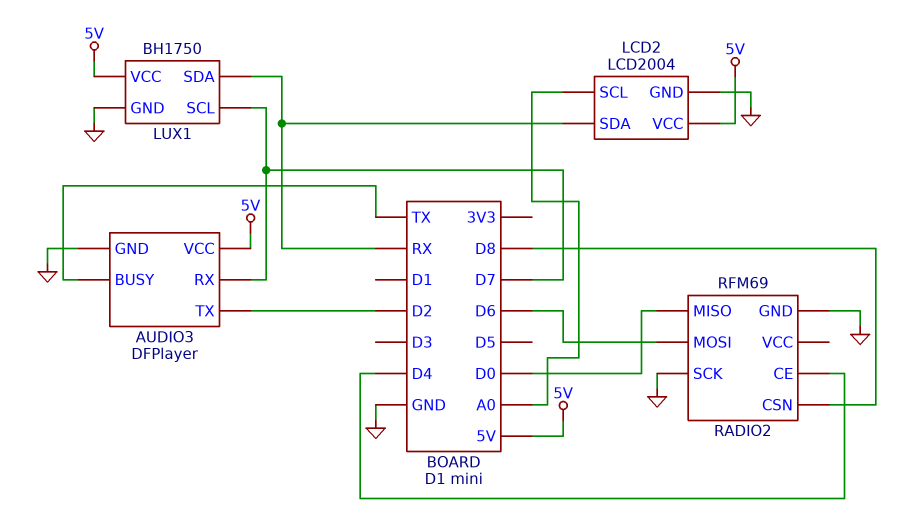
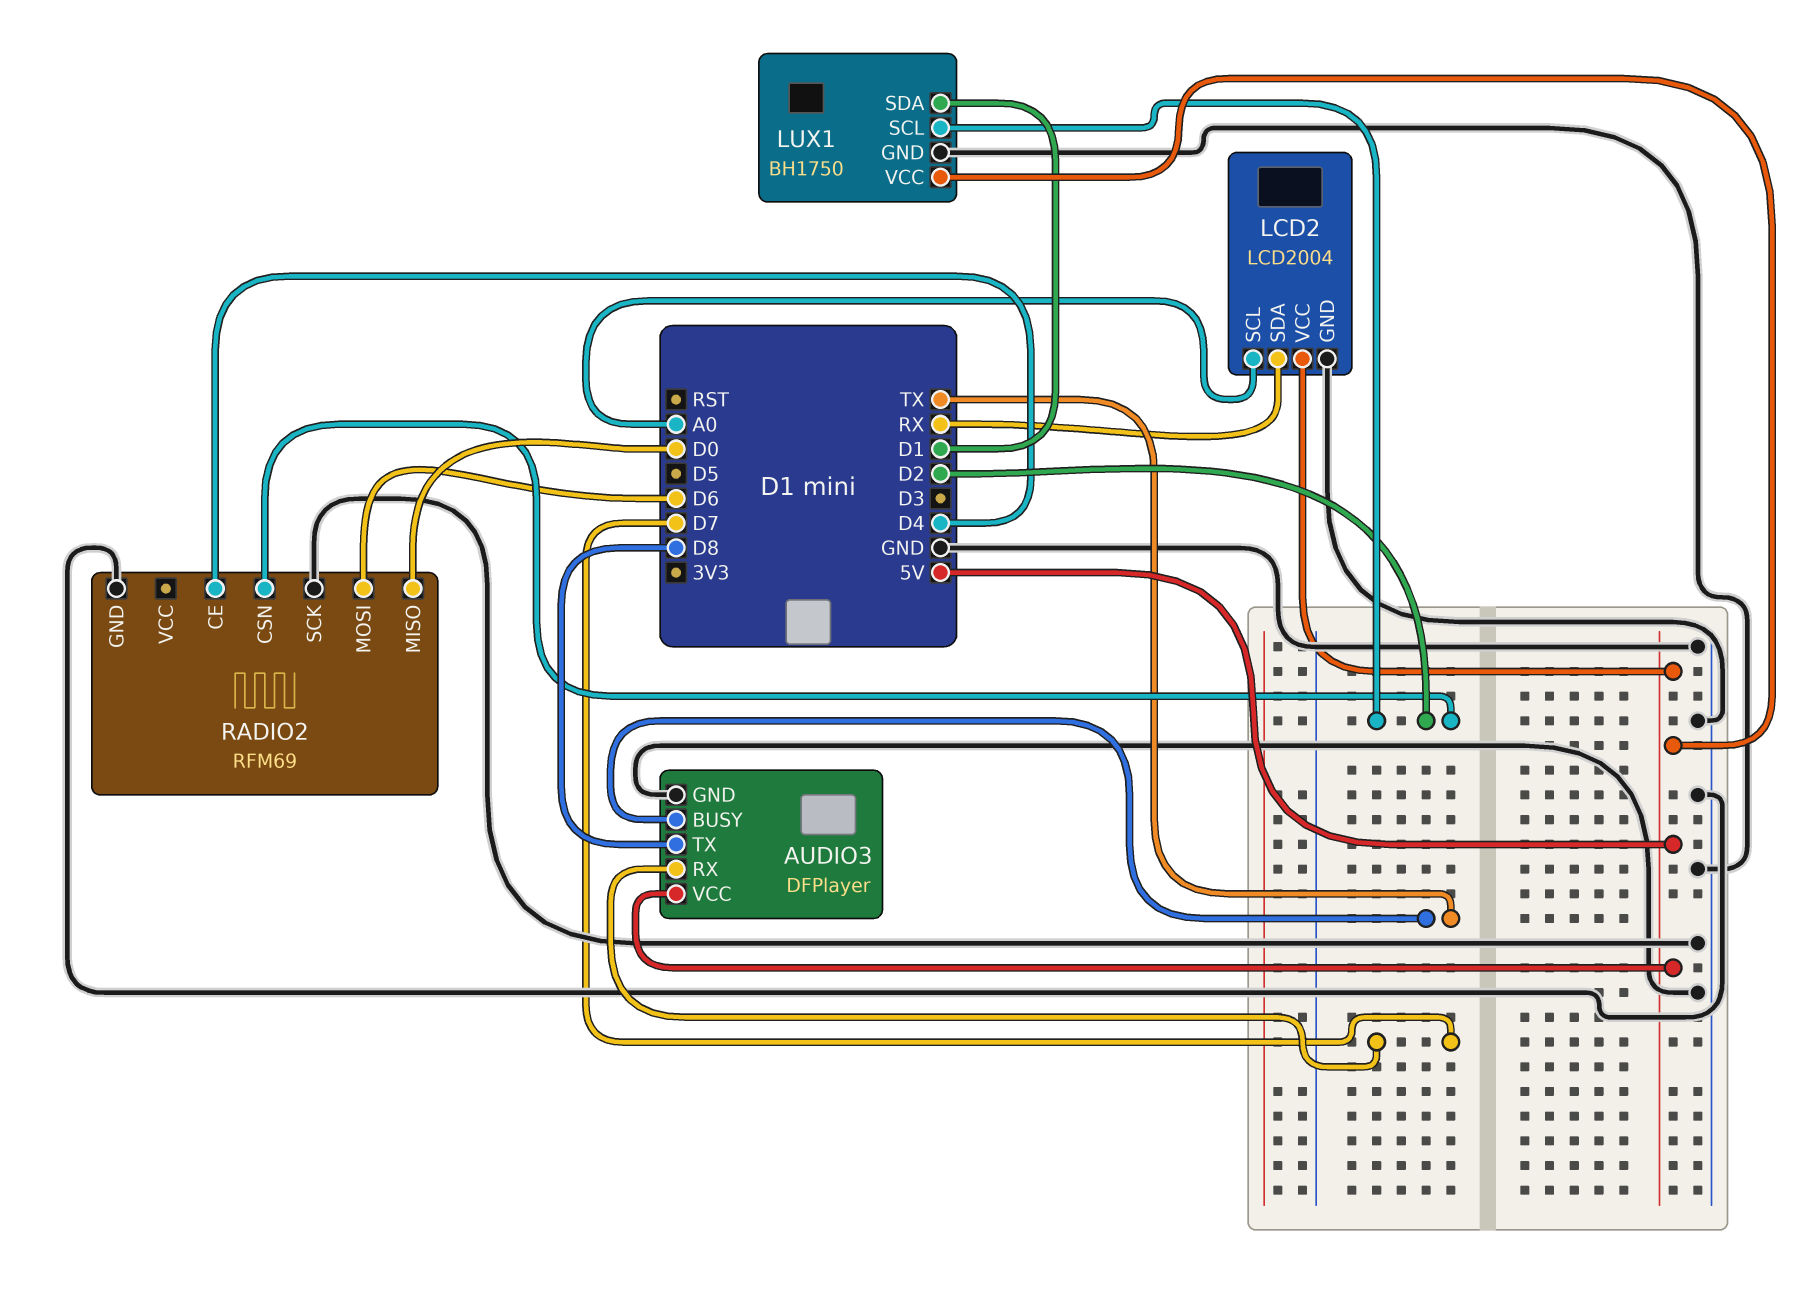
AUDIO3 pin TX: D2 -> D8
LUX1 pin SCL: D7 -> D2
LUX1 pin SDA: RX -> D1
RADIO2 pin CSN: D8 -> D2

